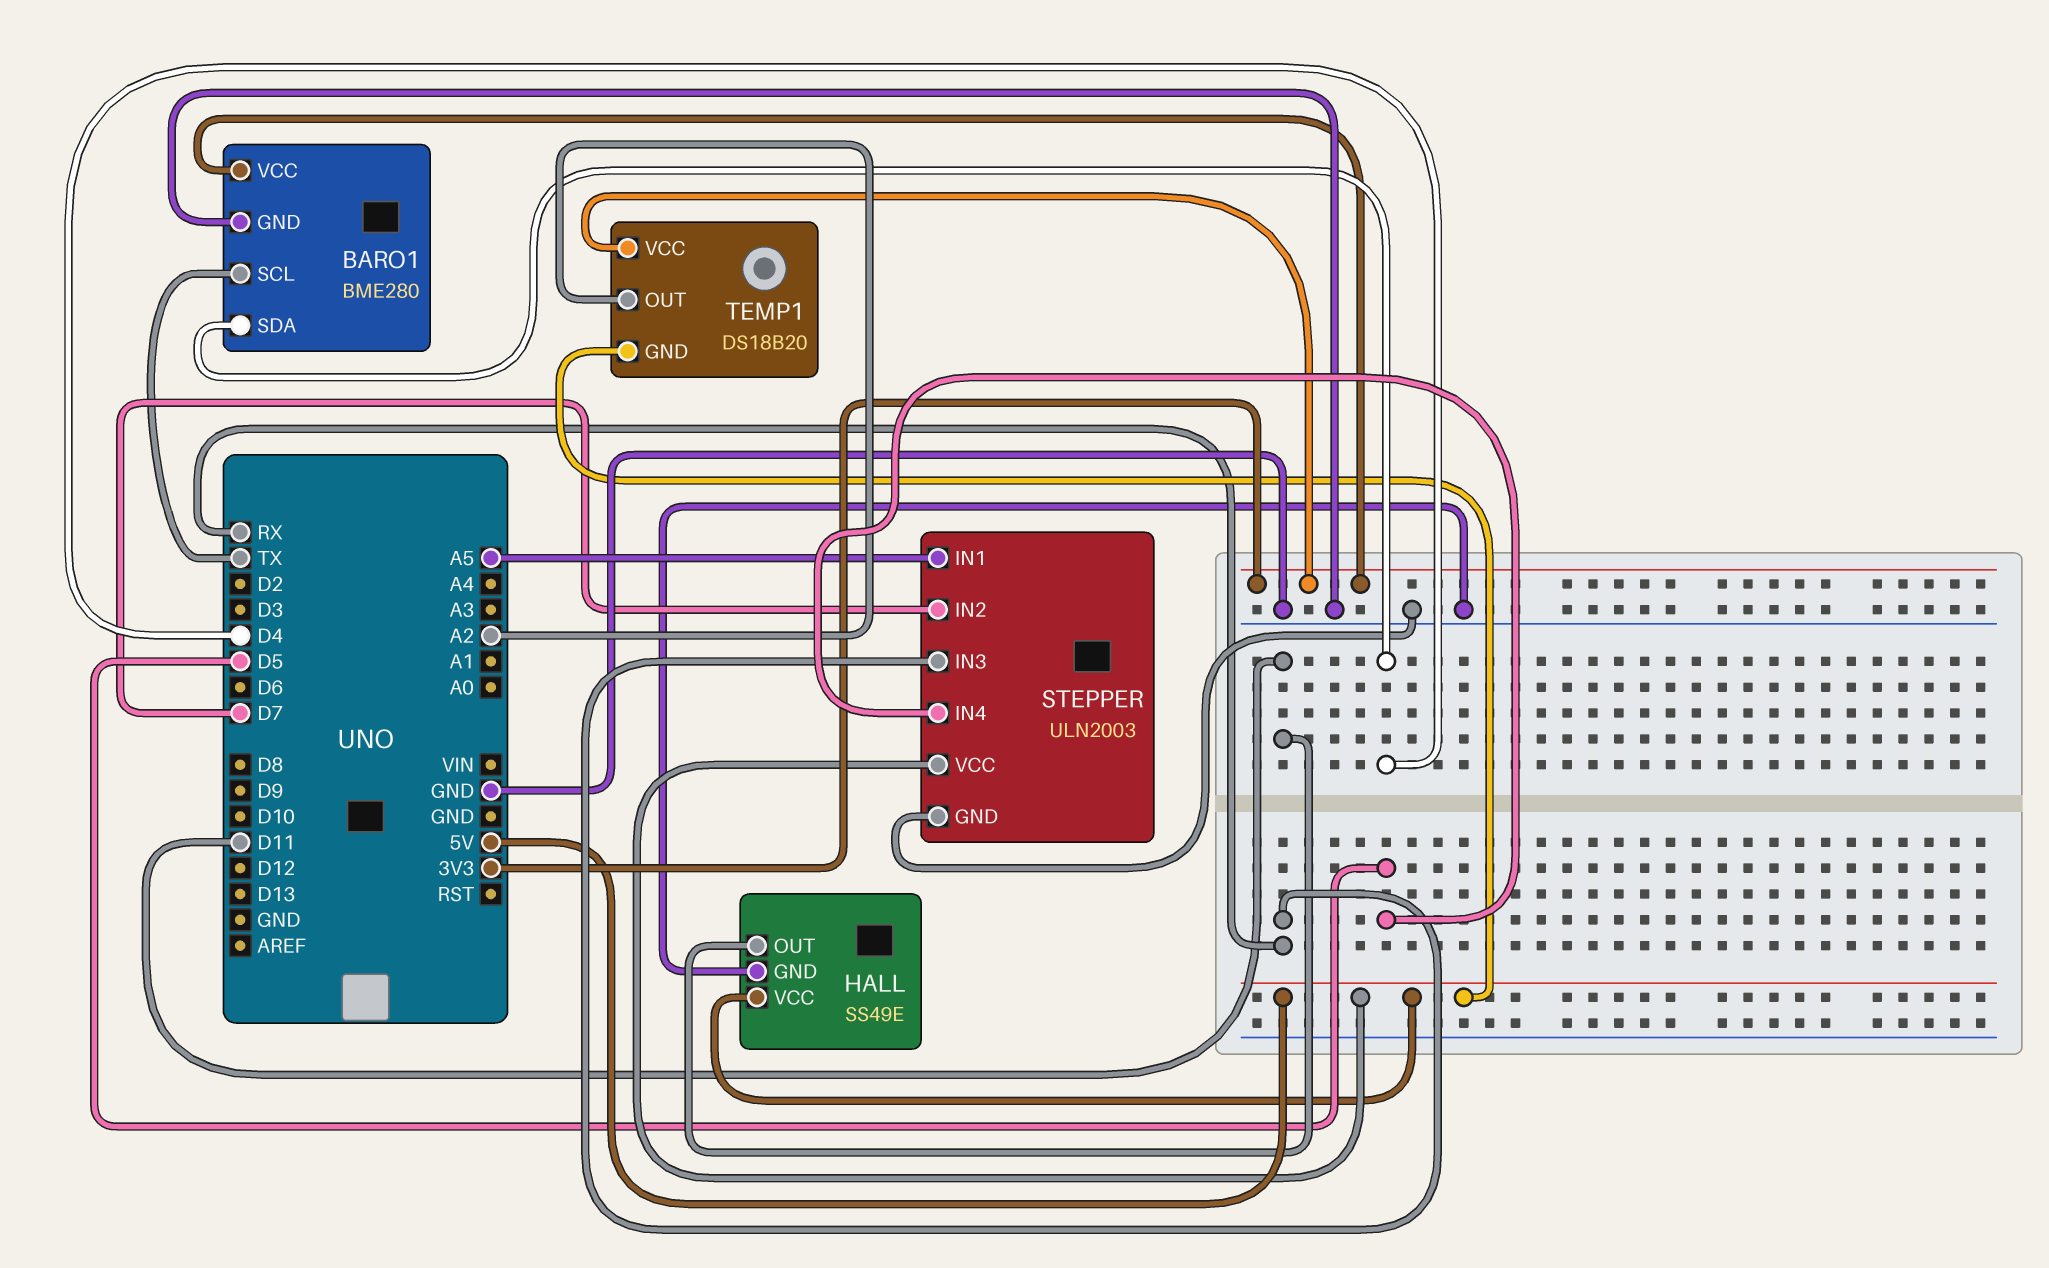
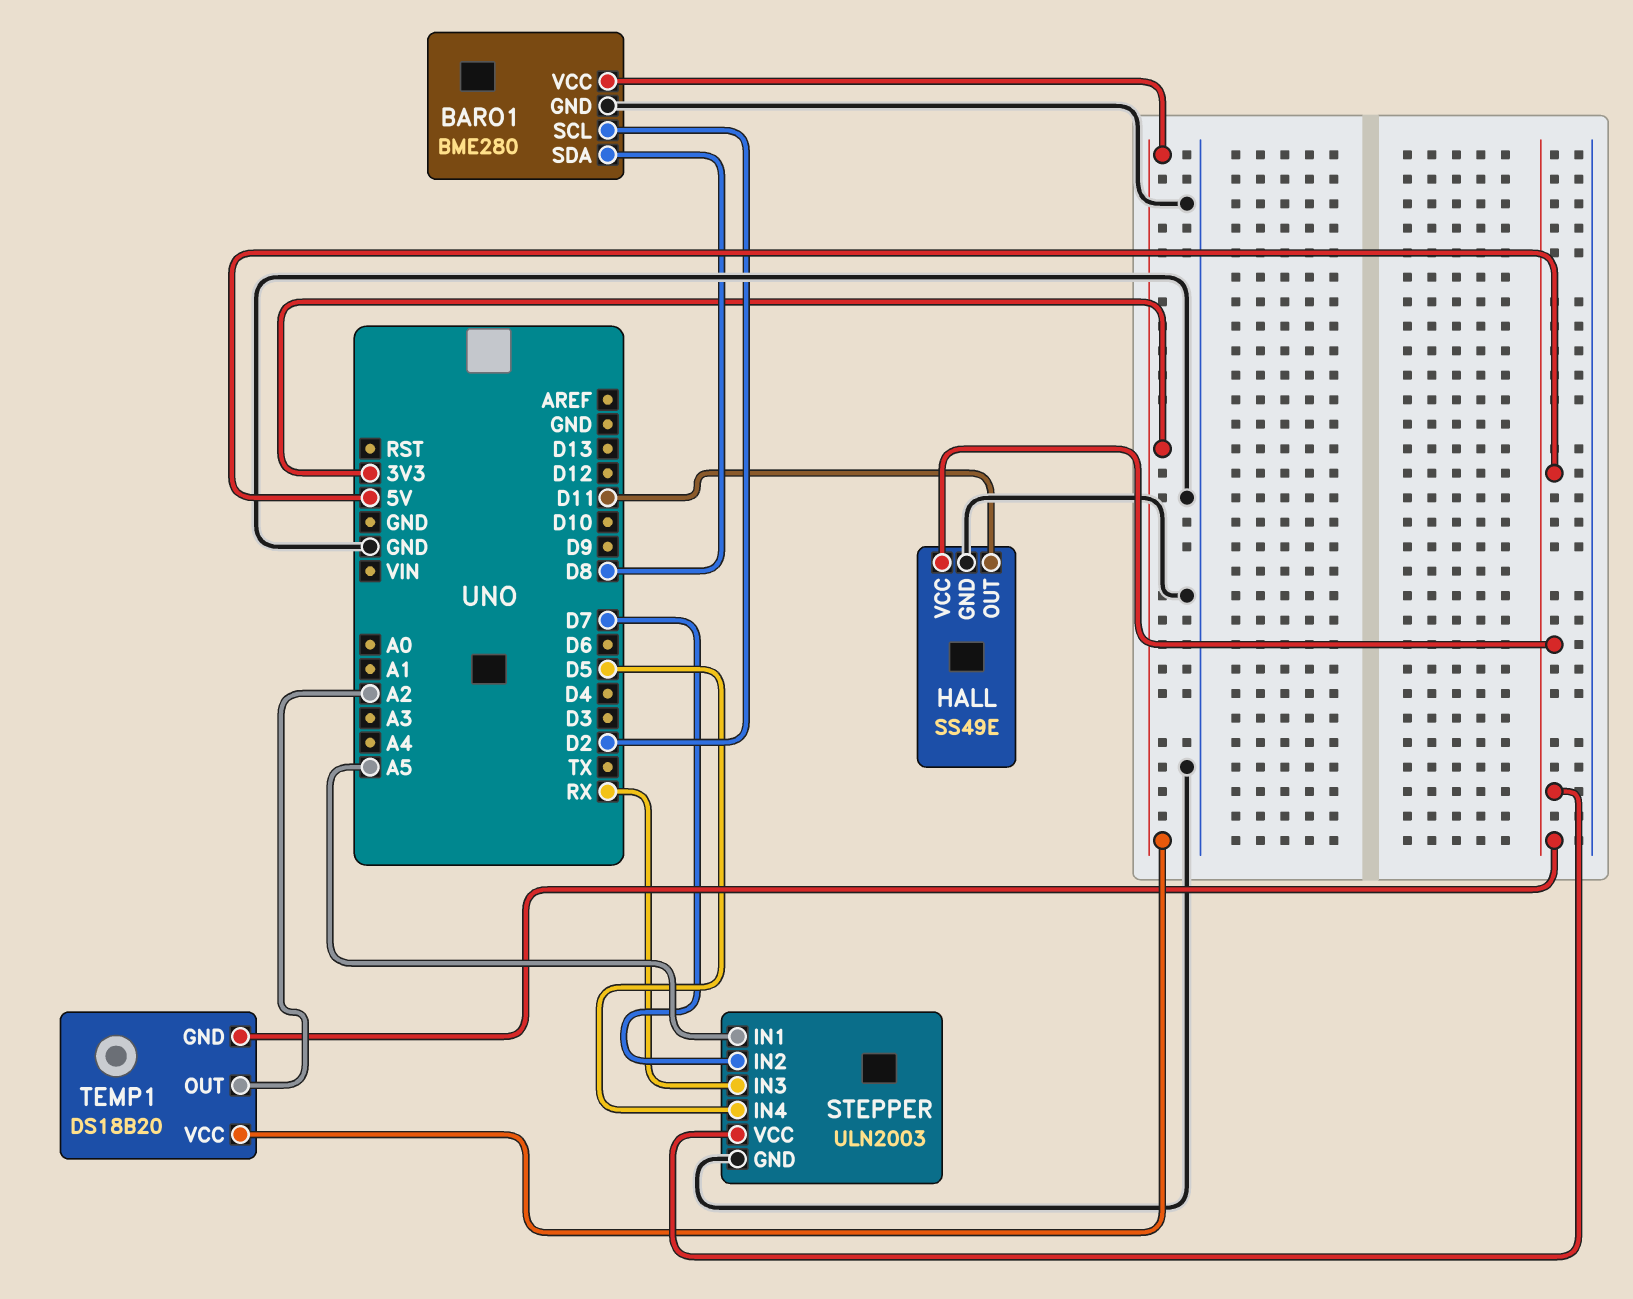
BARO1 pin SCL: TX -> D2
BARO1 pin SDA: D4 -> D8

